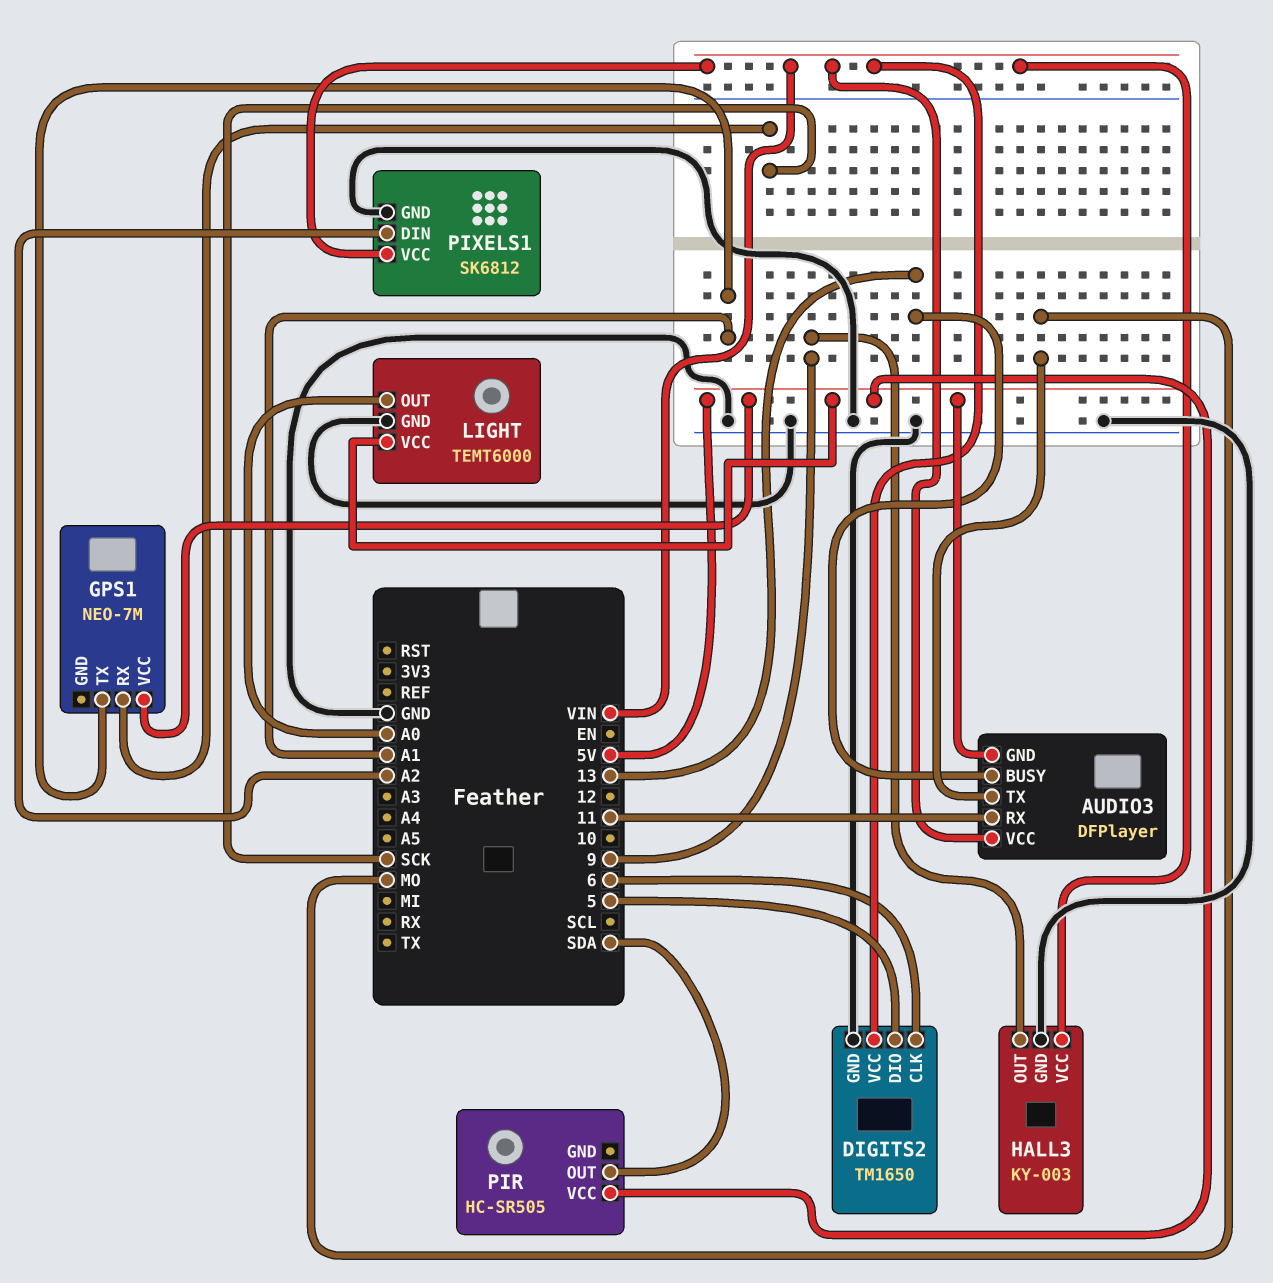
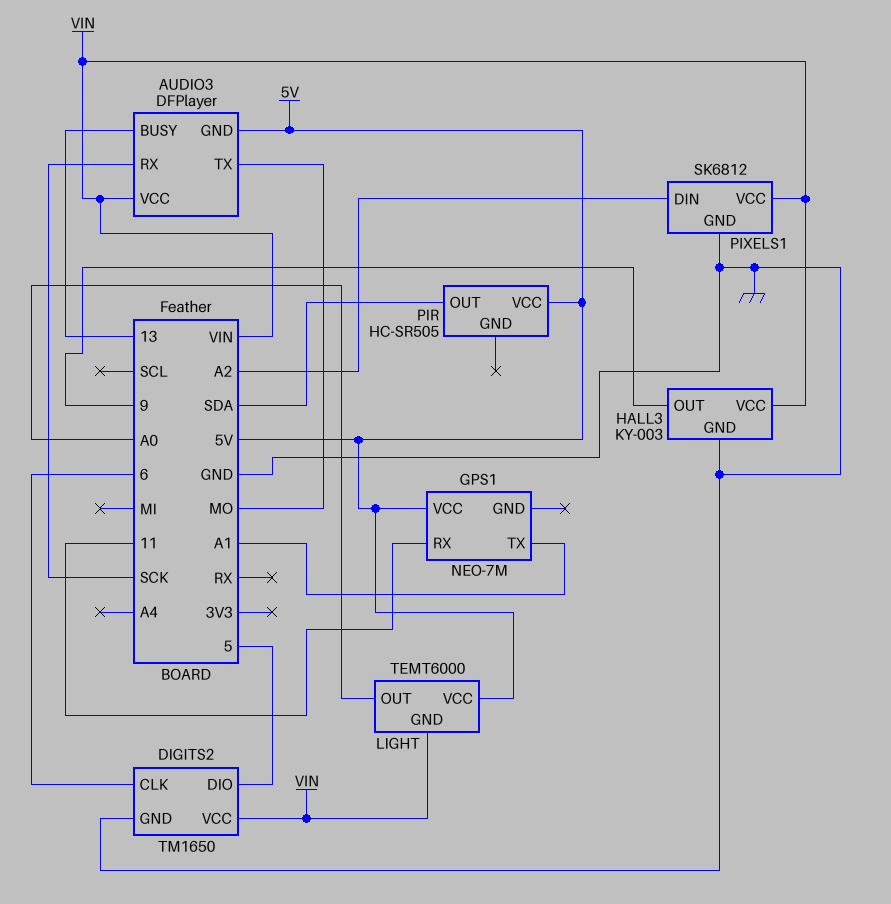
AUDIO3 pin RX: 11 -> SCK
GPS1 pin RX: SCK -> 11
LIGHT pin GND: GND -> VIN

